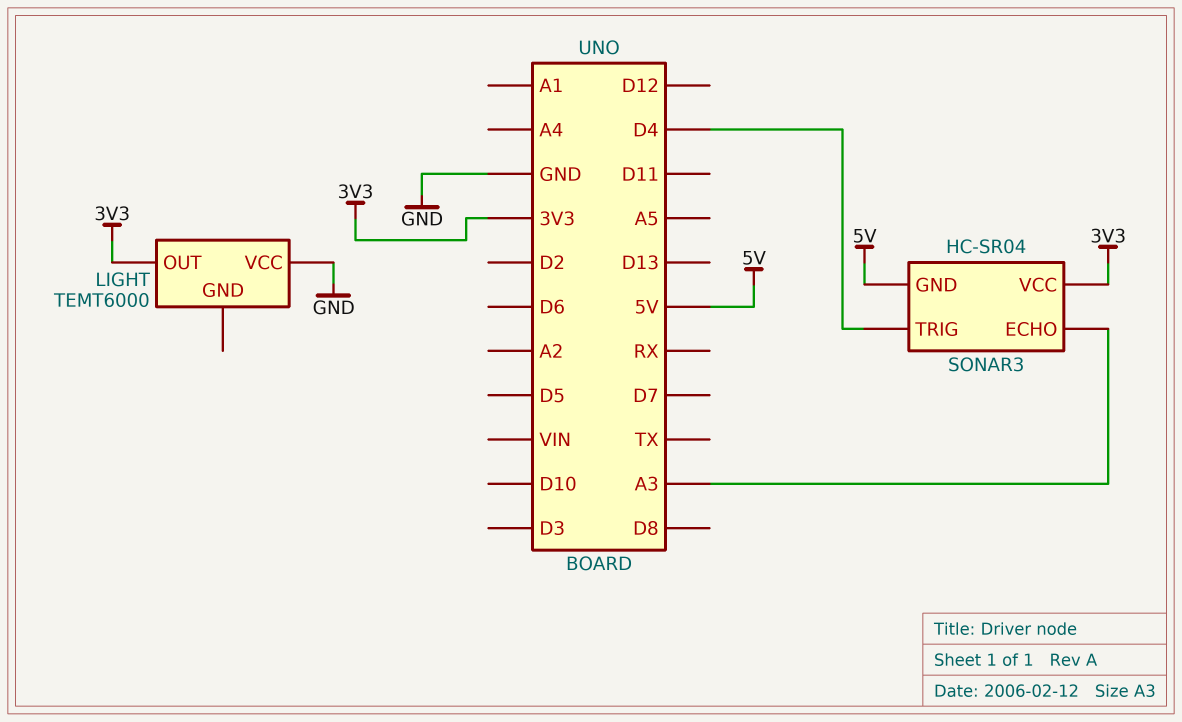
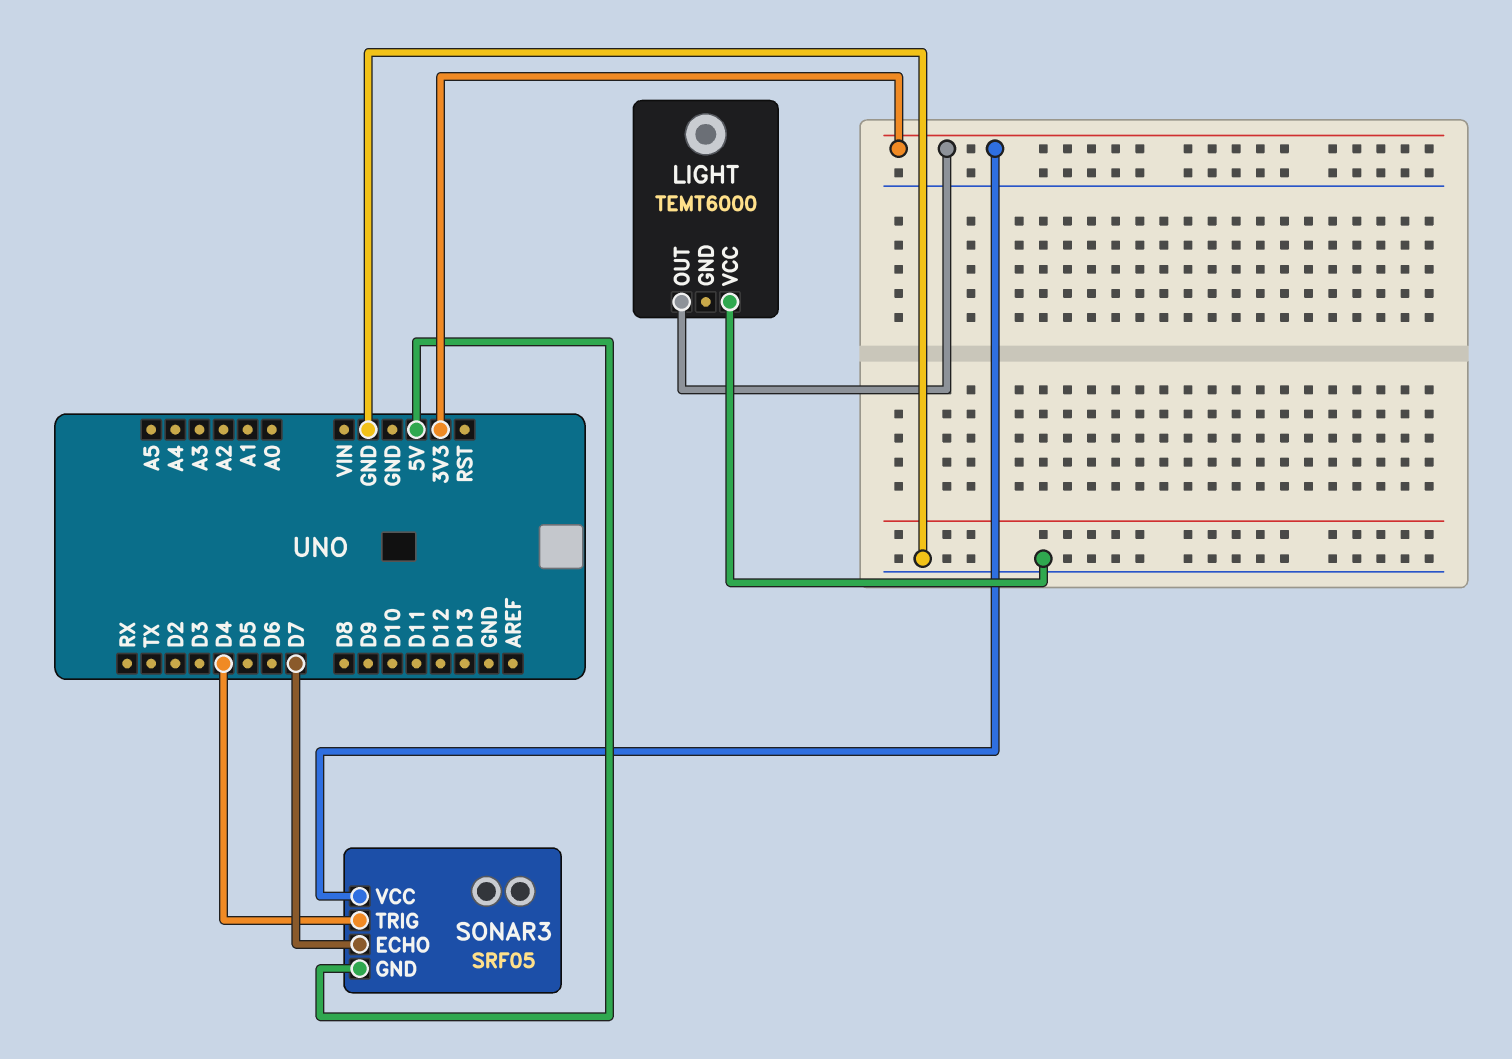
SONAR3: HC-SR04 -> SRF05
SONAR3 pin ECHO: A3 -> D7

